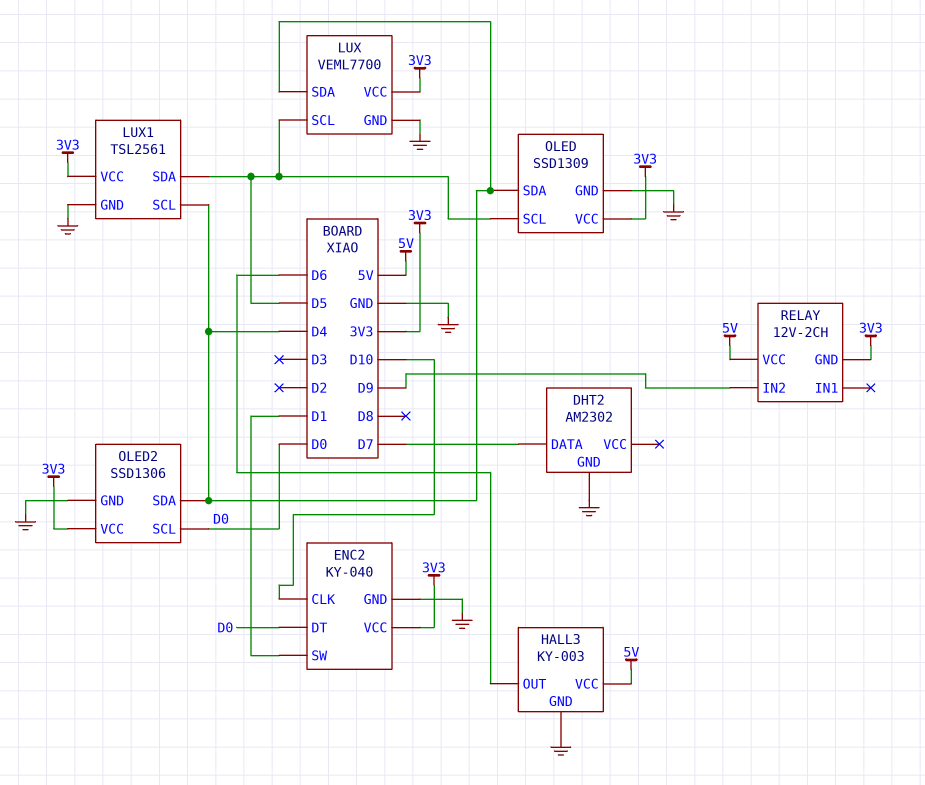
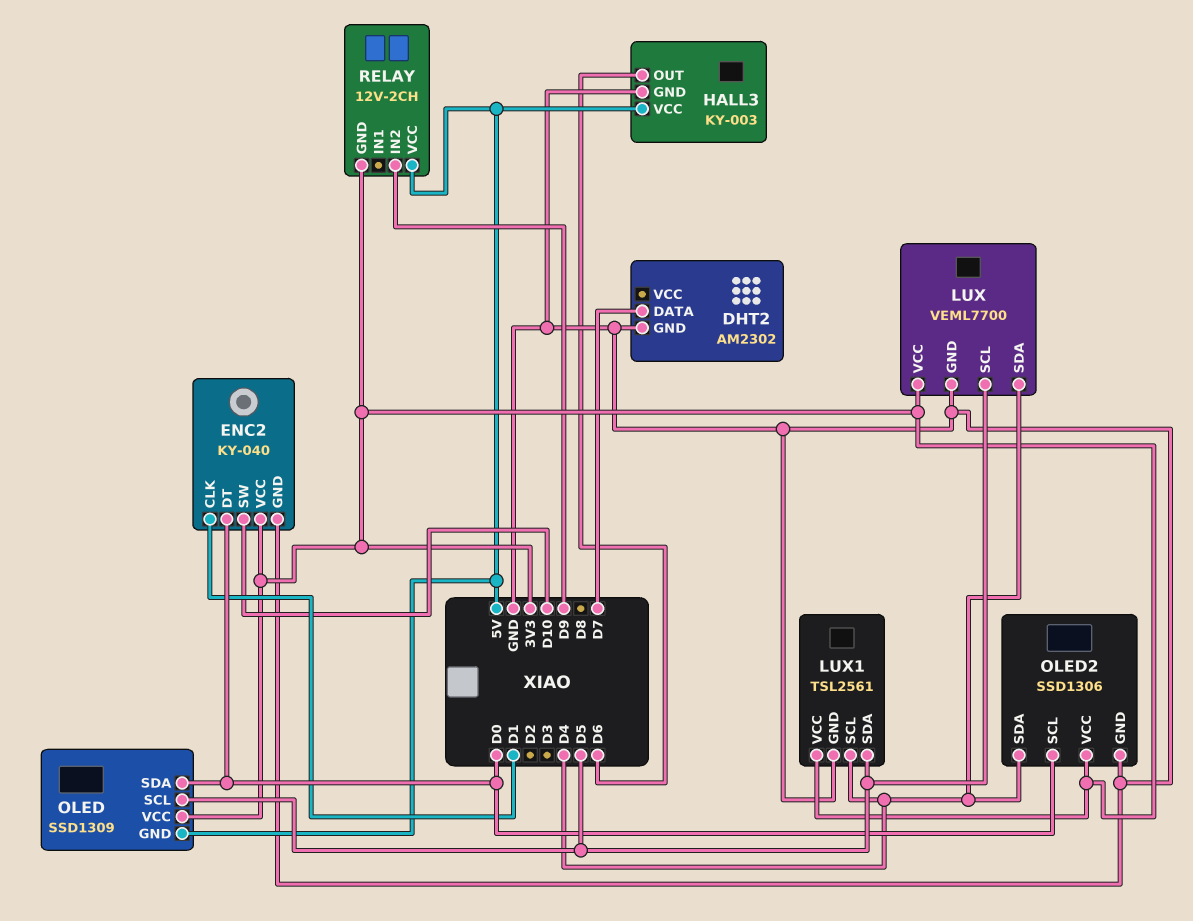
ENC2 pin CLK: D10 -> D1
ENC2 pin SW: D1 -> D10
OLED pin GND: GND -> 5V
OLED pin SDA: D4 -> D0

